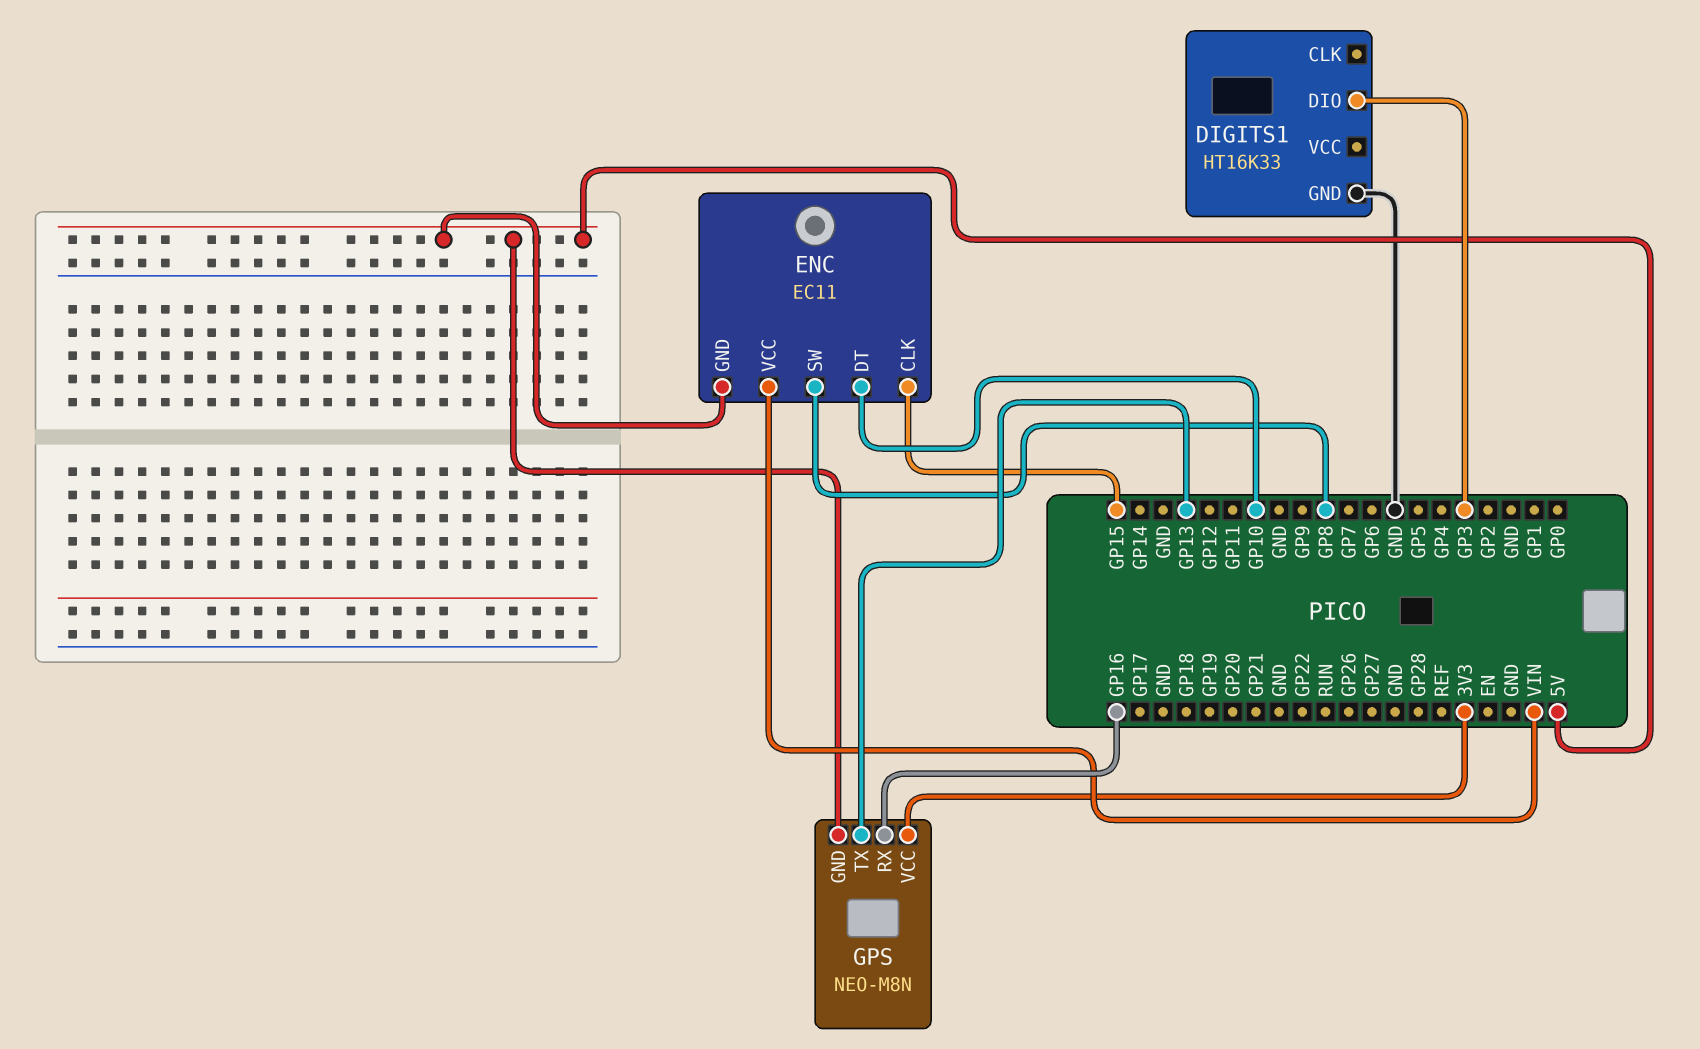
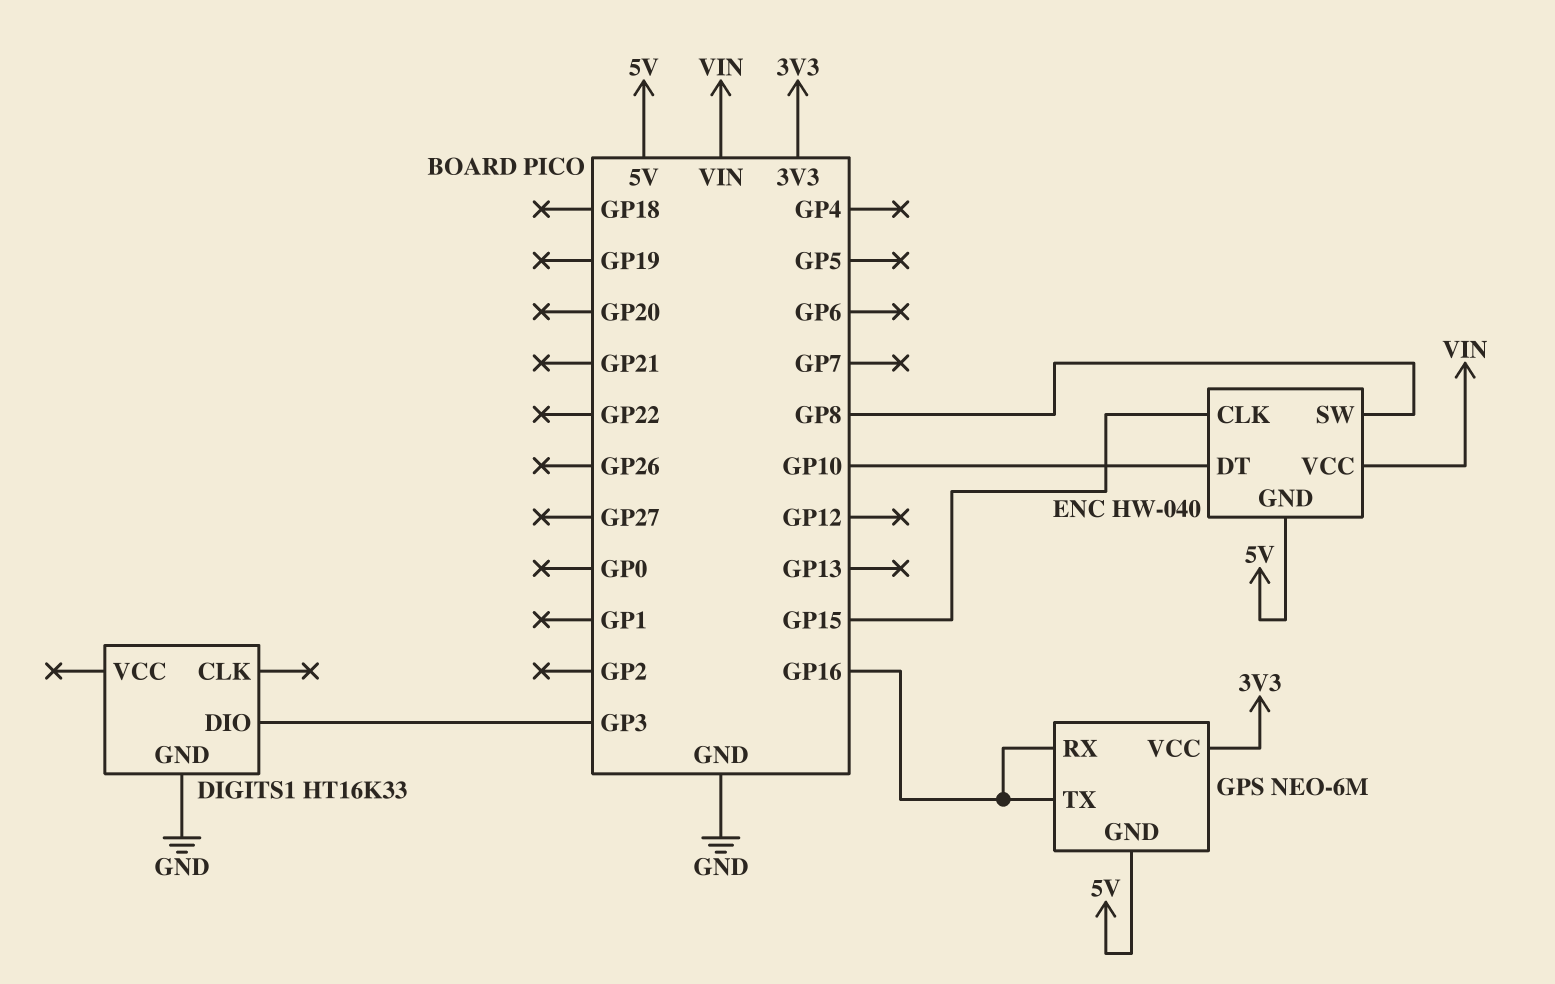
ENC: EC11 -> HW-040
GPS: NEO-M8N -> NEO-6M
GPS pin TX: GP13 -> GP16

